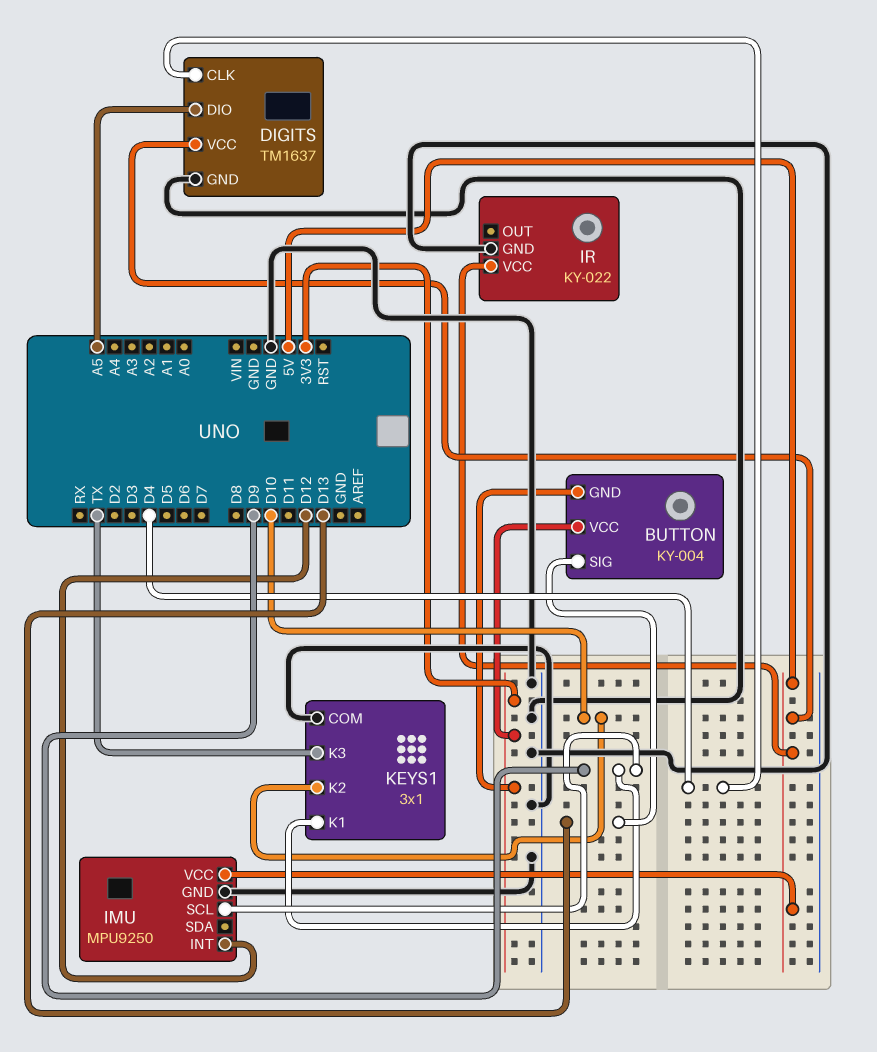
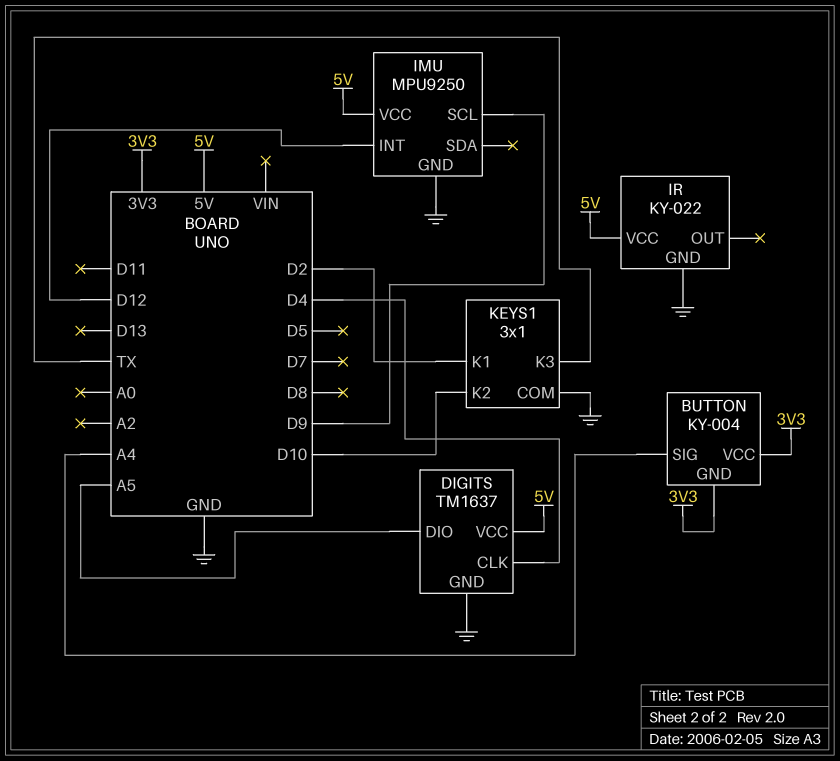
BUTTON pin SIG: D13 -> A4
KEYS1 pin K1: D9 -> D2

